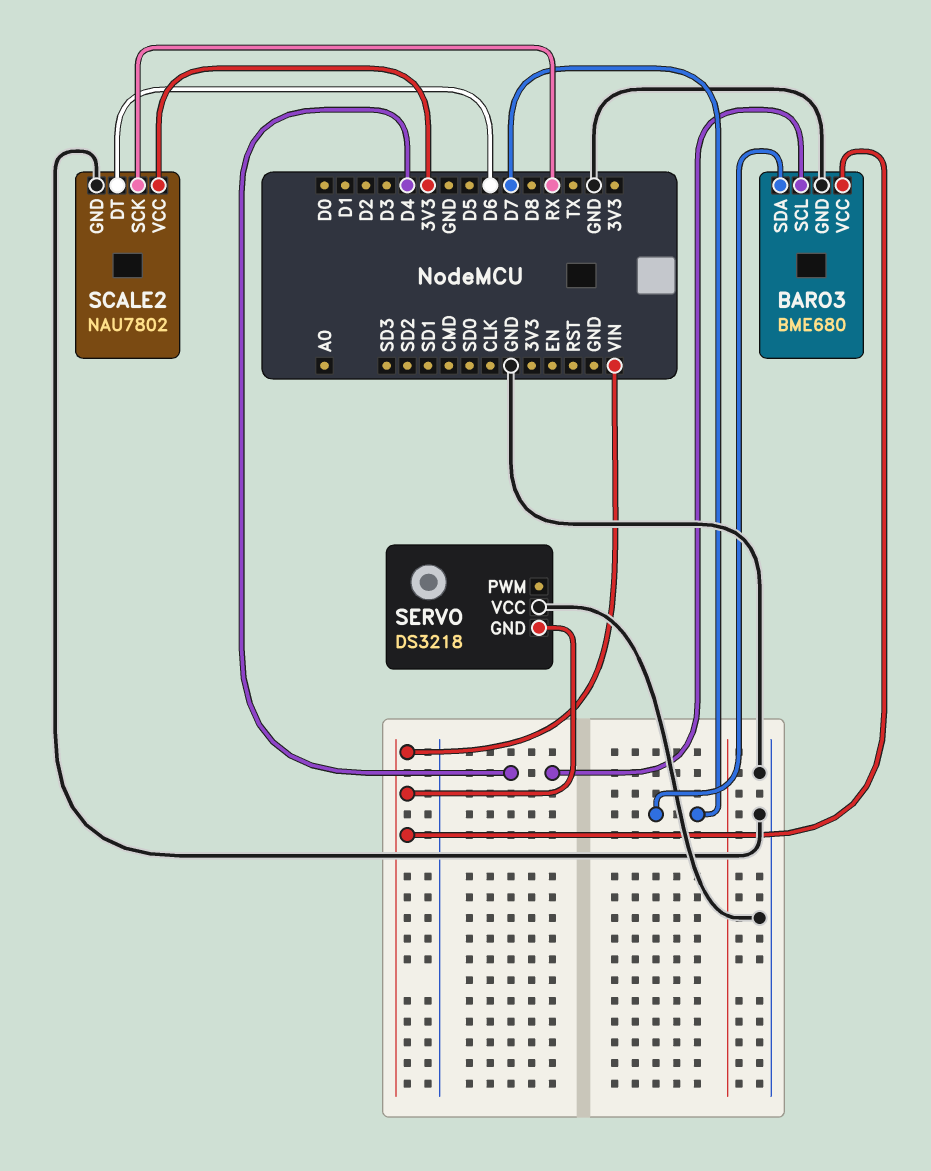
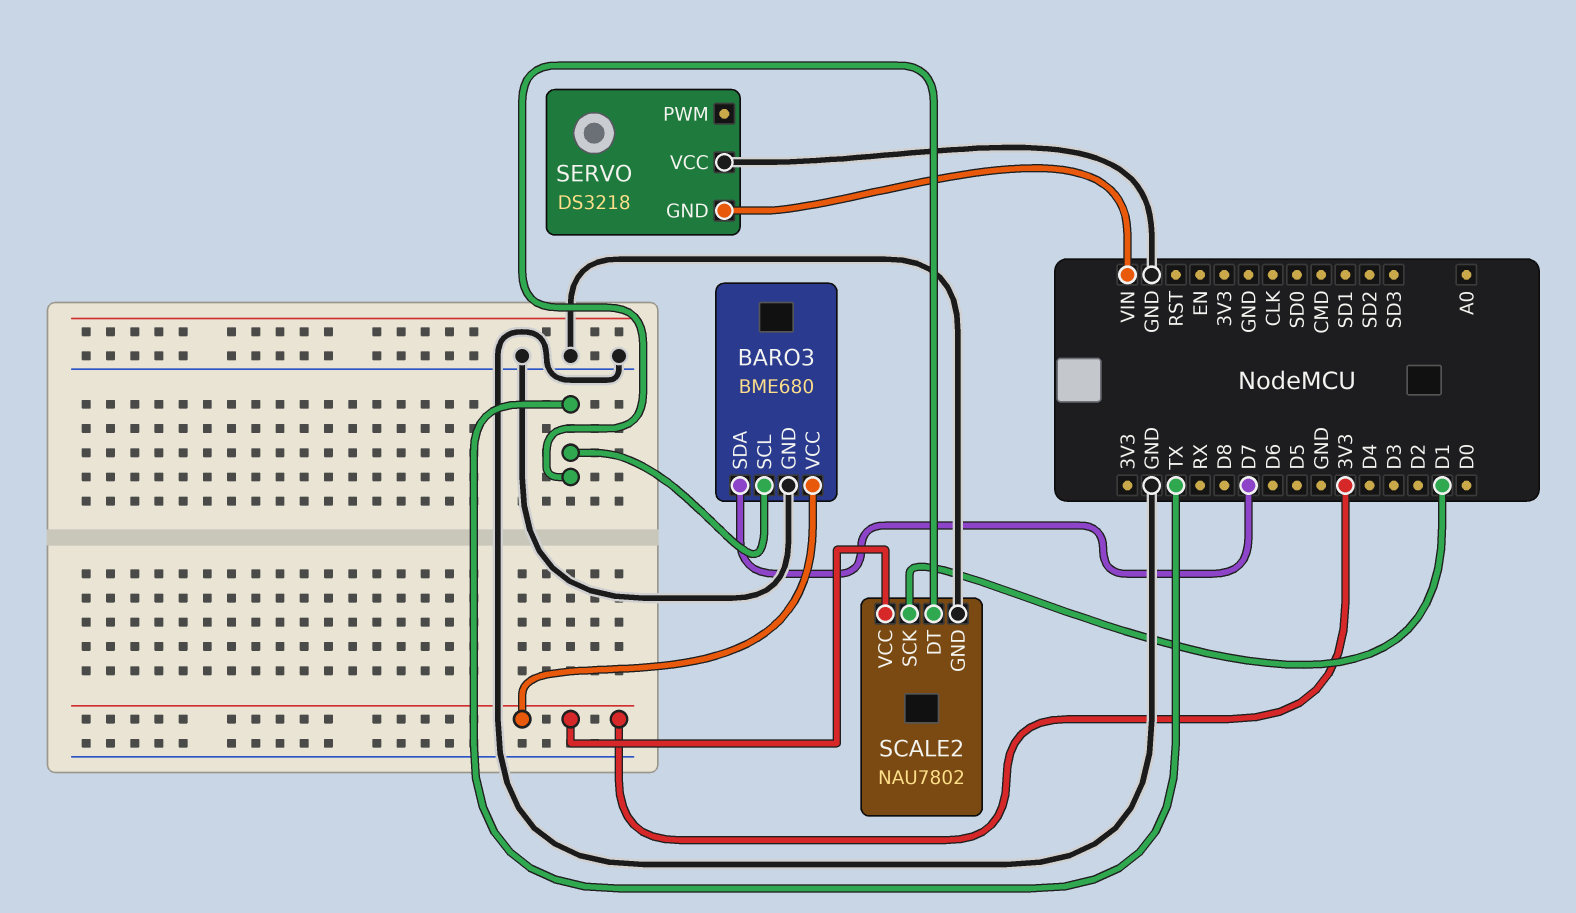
BARO3 pin SCL: D4 -> TX
BARO3 pin VCC: VIN -> 3V3
SCALE2 pin DT: D6 -> TX
SCALE2 pin SCK: RX -> D1

